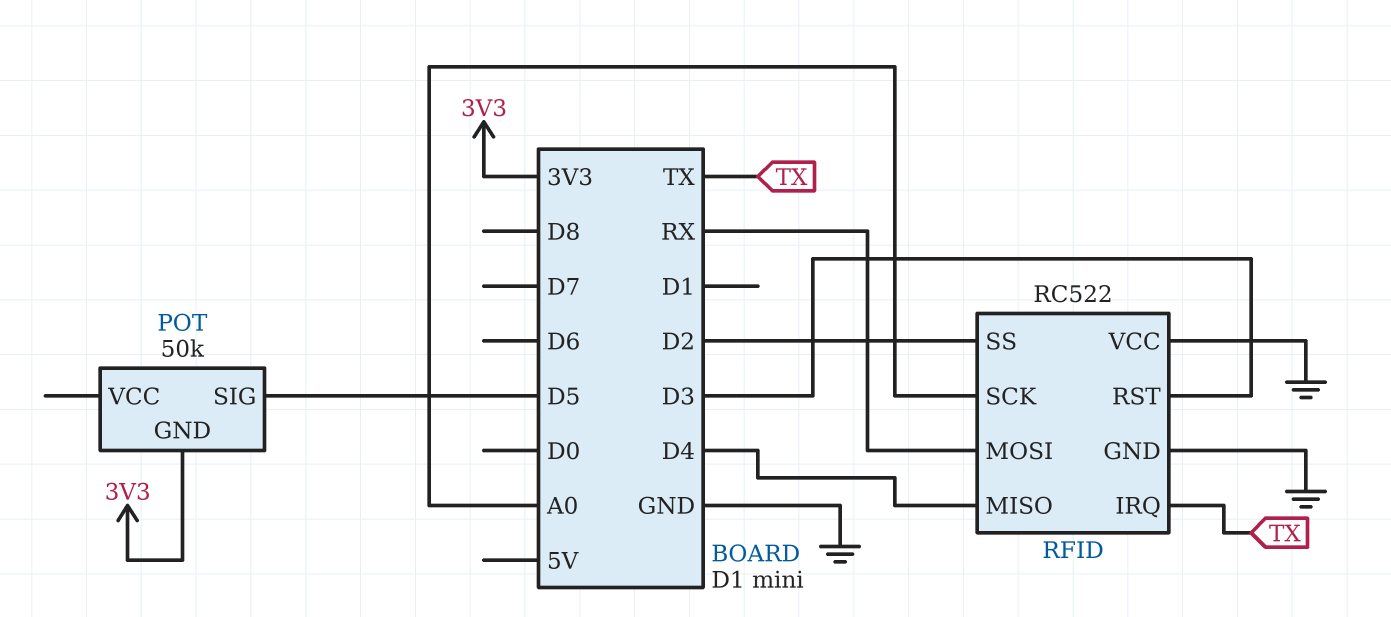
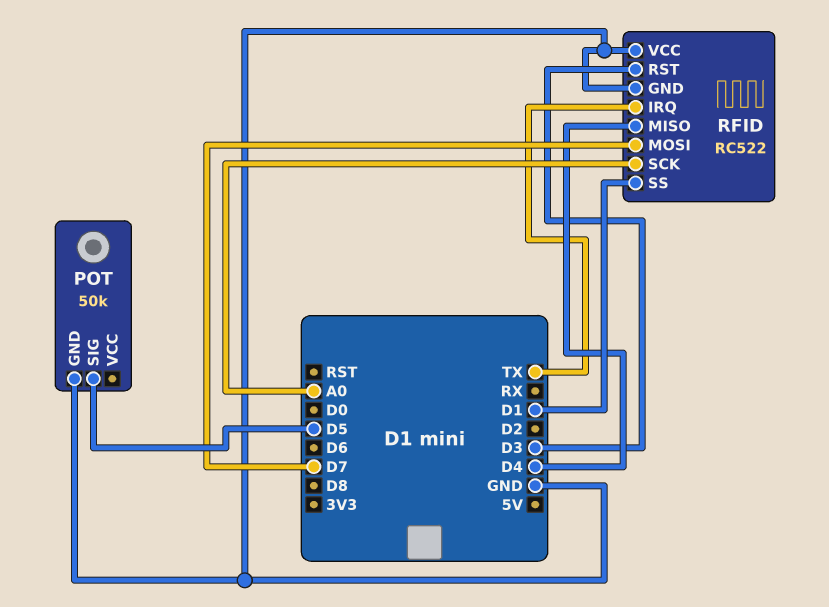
POT pin GND: 3V3 -> GND
RFID pin MOSI: RX -> D7
RFID pin SS: D2 -> D1

